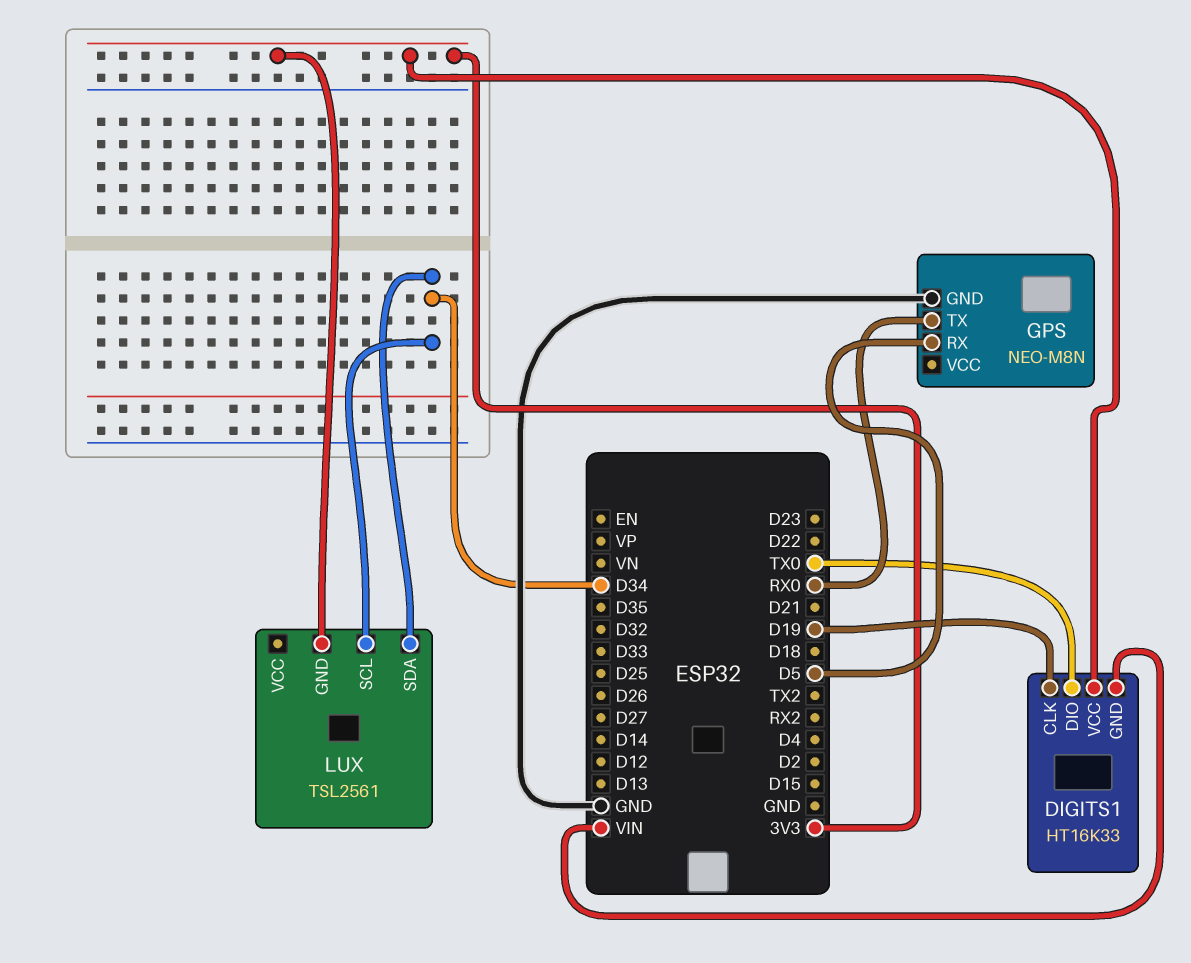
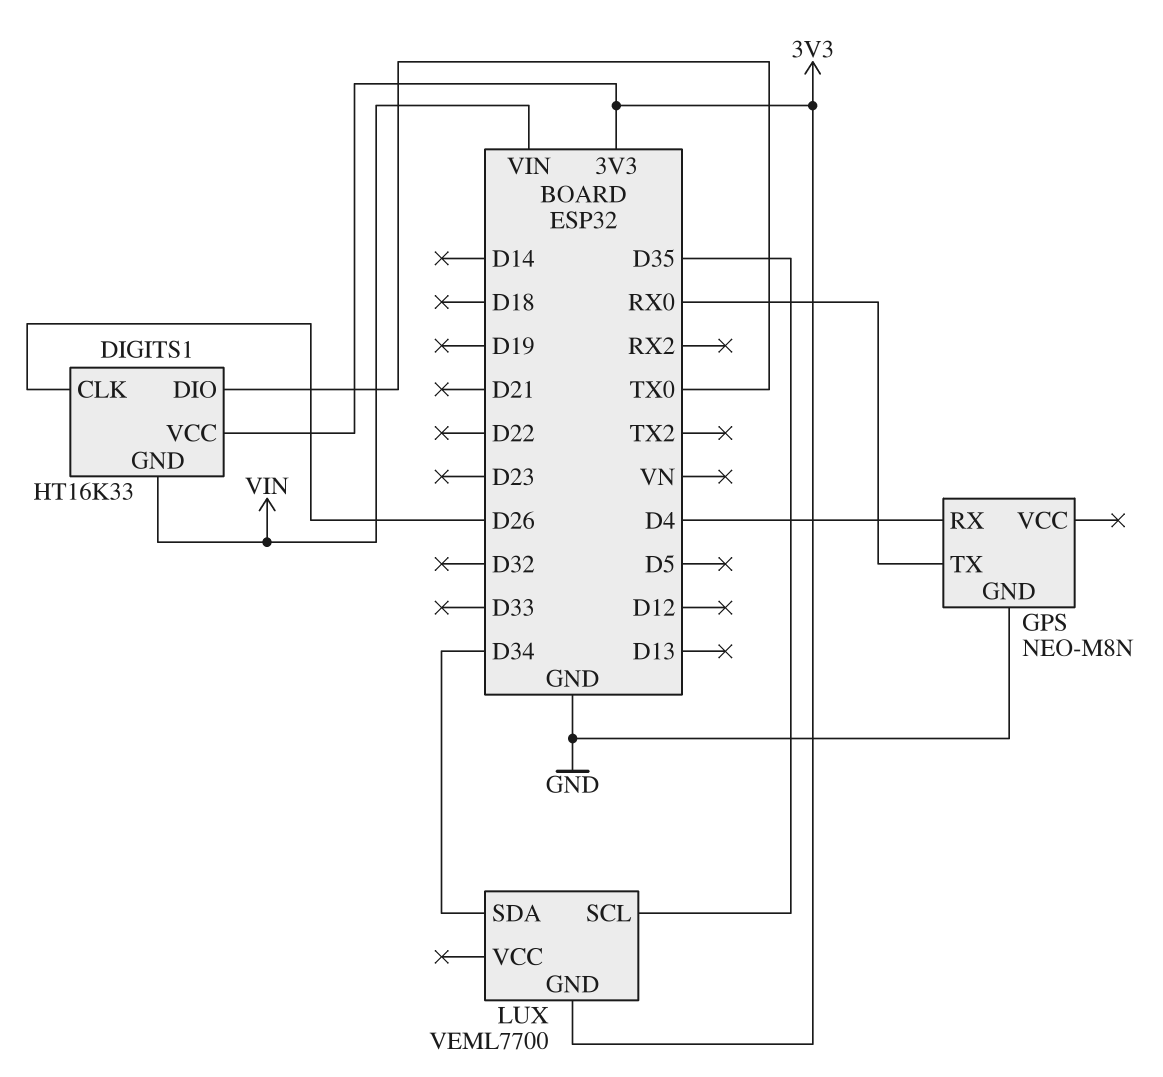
DIGITS1 pin CLK: D19 -> D26
GPS pin RX: D5 -> D4
LUX: TSL2561 -> VEML7700
LUX pin SCL: D34 -> D35

